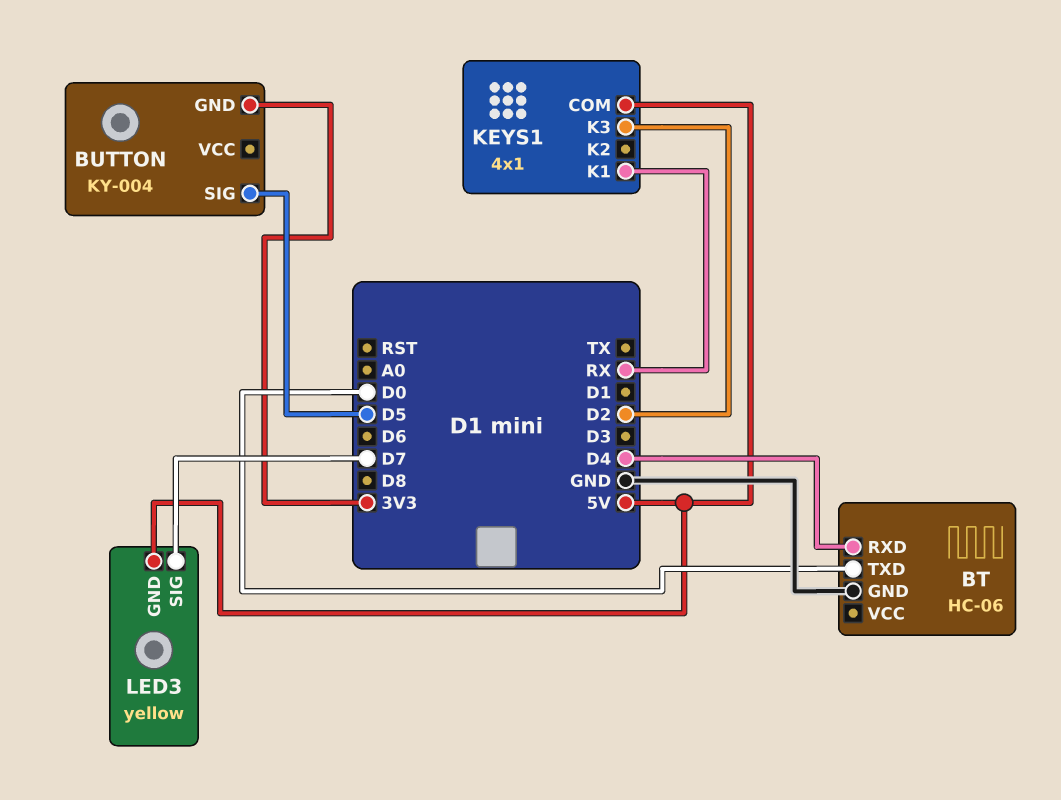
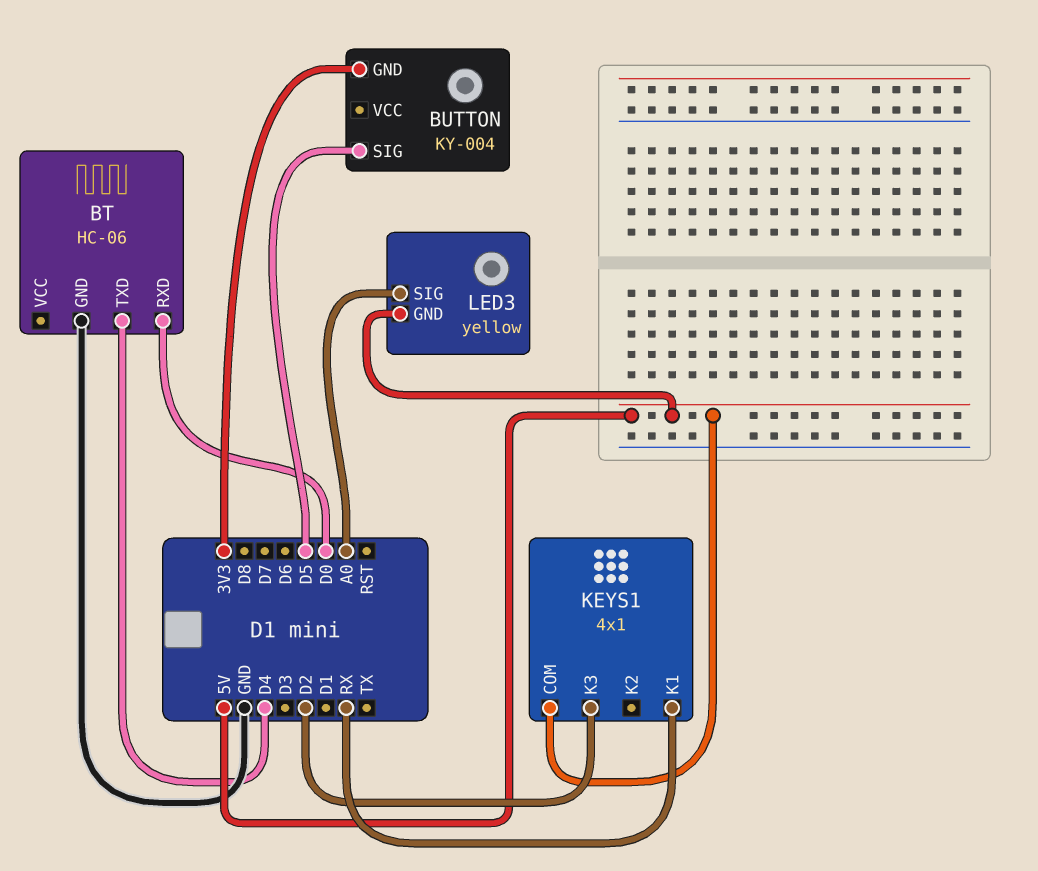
BT pin RXD: D4 -> D0
BT pin TXD: D0 -> D4
LED3 pin SIG: D7 -> A0

